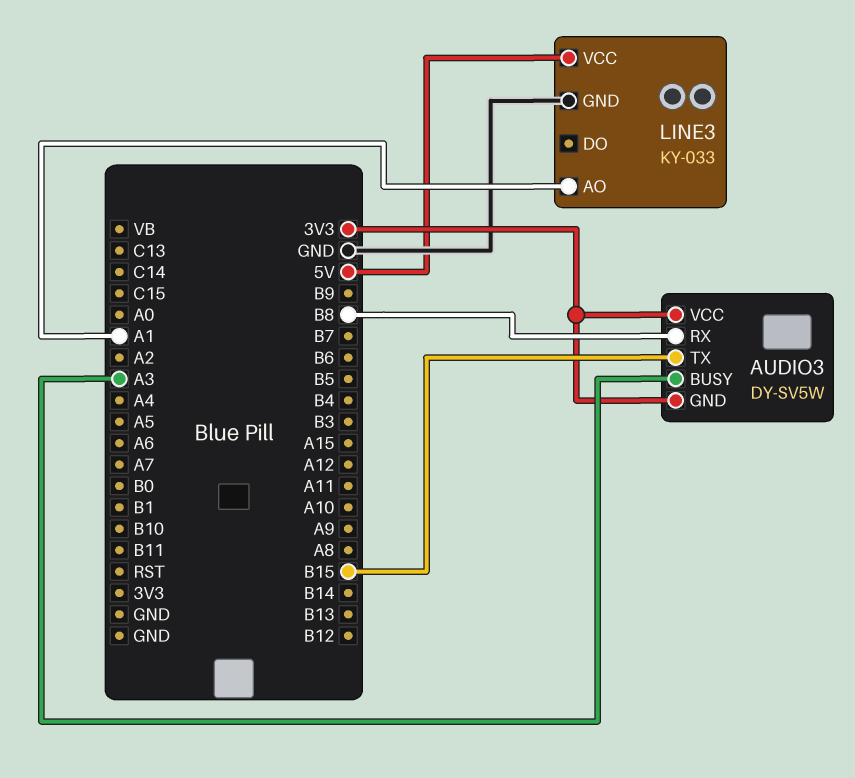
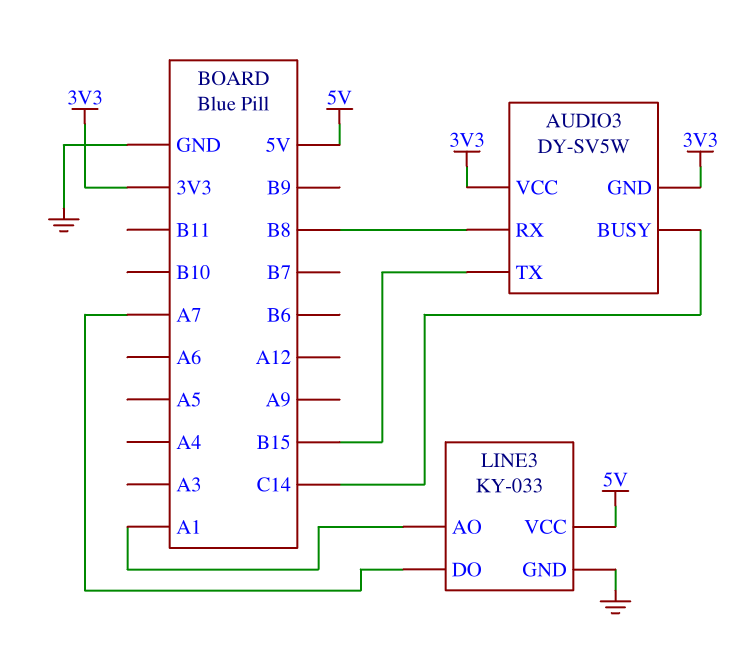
AUDIO3 pin BUSY: A3 -> C14
LINE3 pin DO: none -> A7

